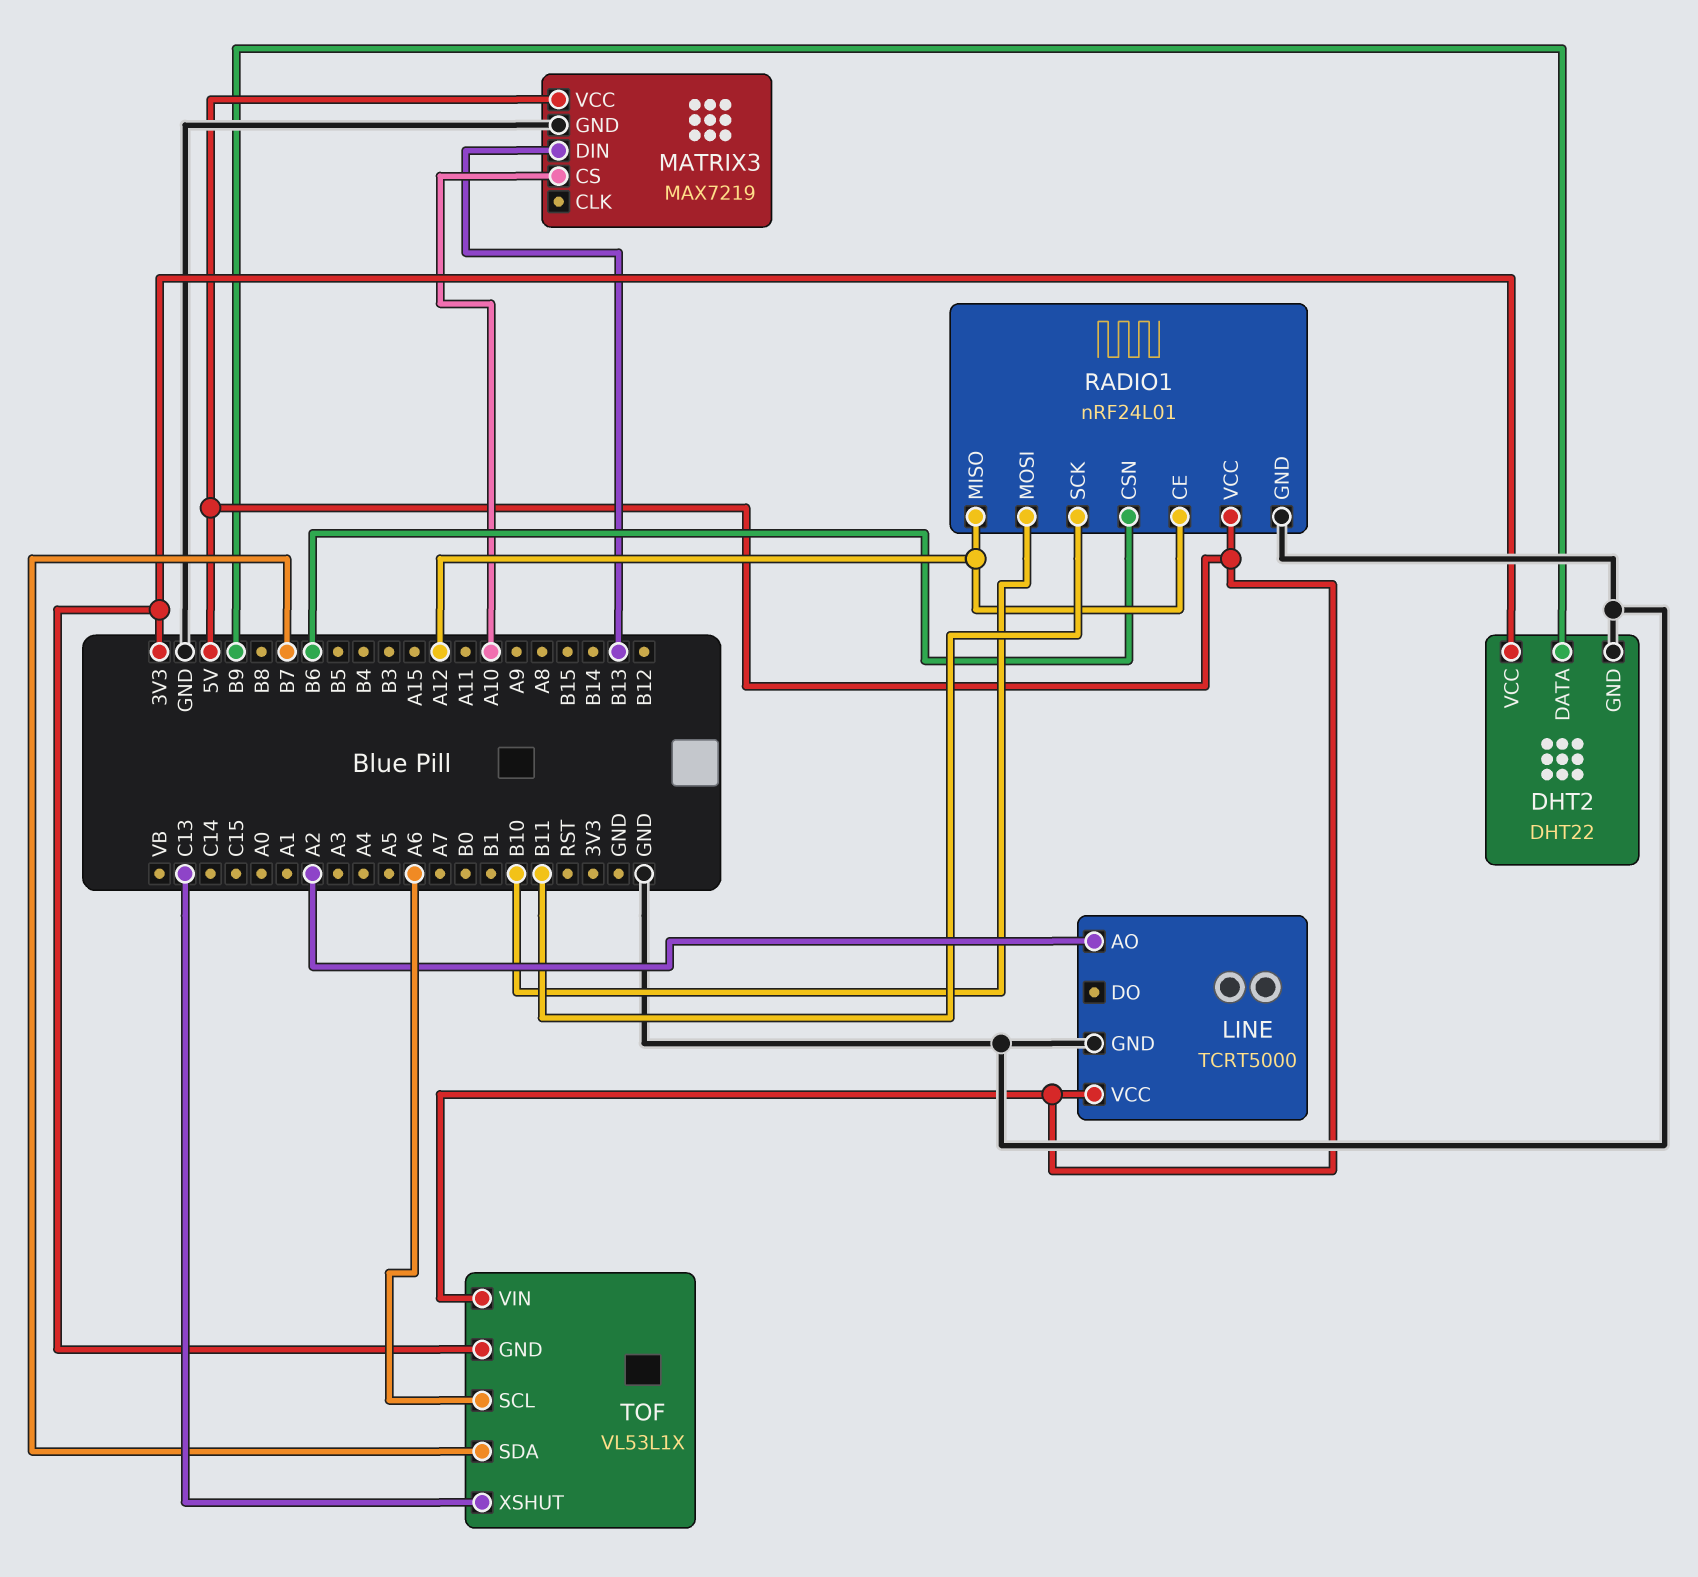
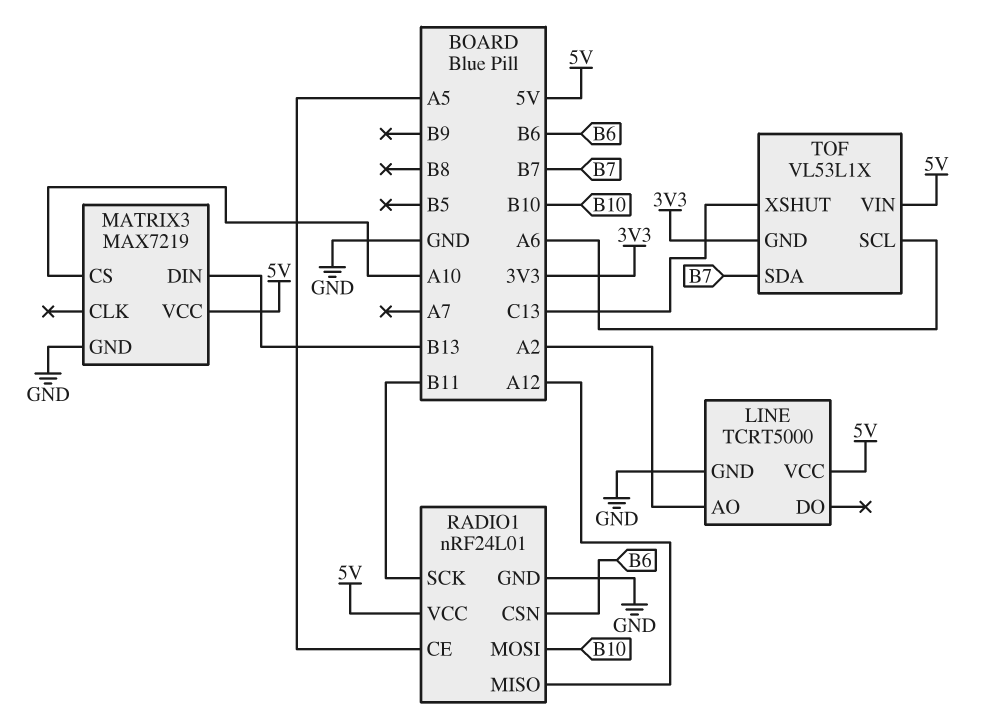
DHT2: DHT22 -> none
DHT2 pin DATA: B9 -> none
DHT2 pin GND: GND -> none
DHT2 pin VCC: 3V3 -> none
RADIO1 pin CE: A12 -> A5

